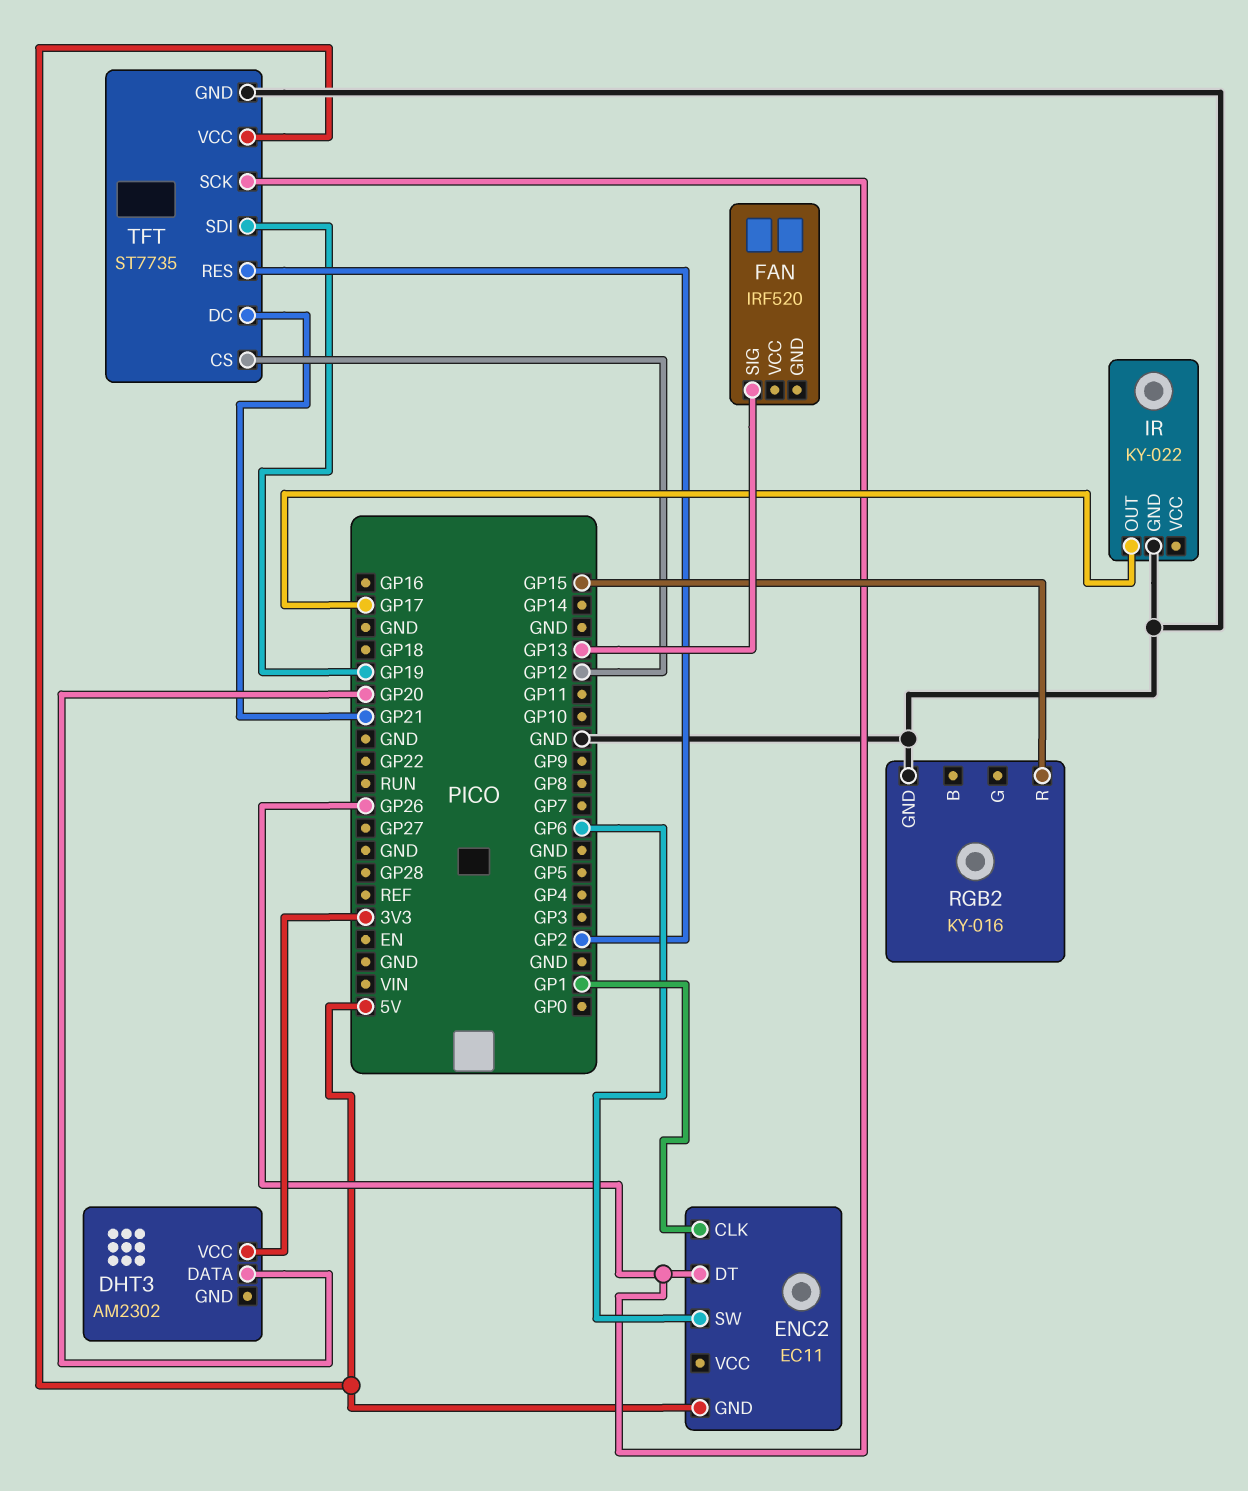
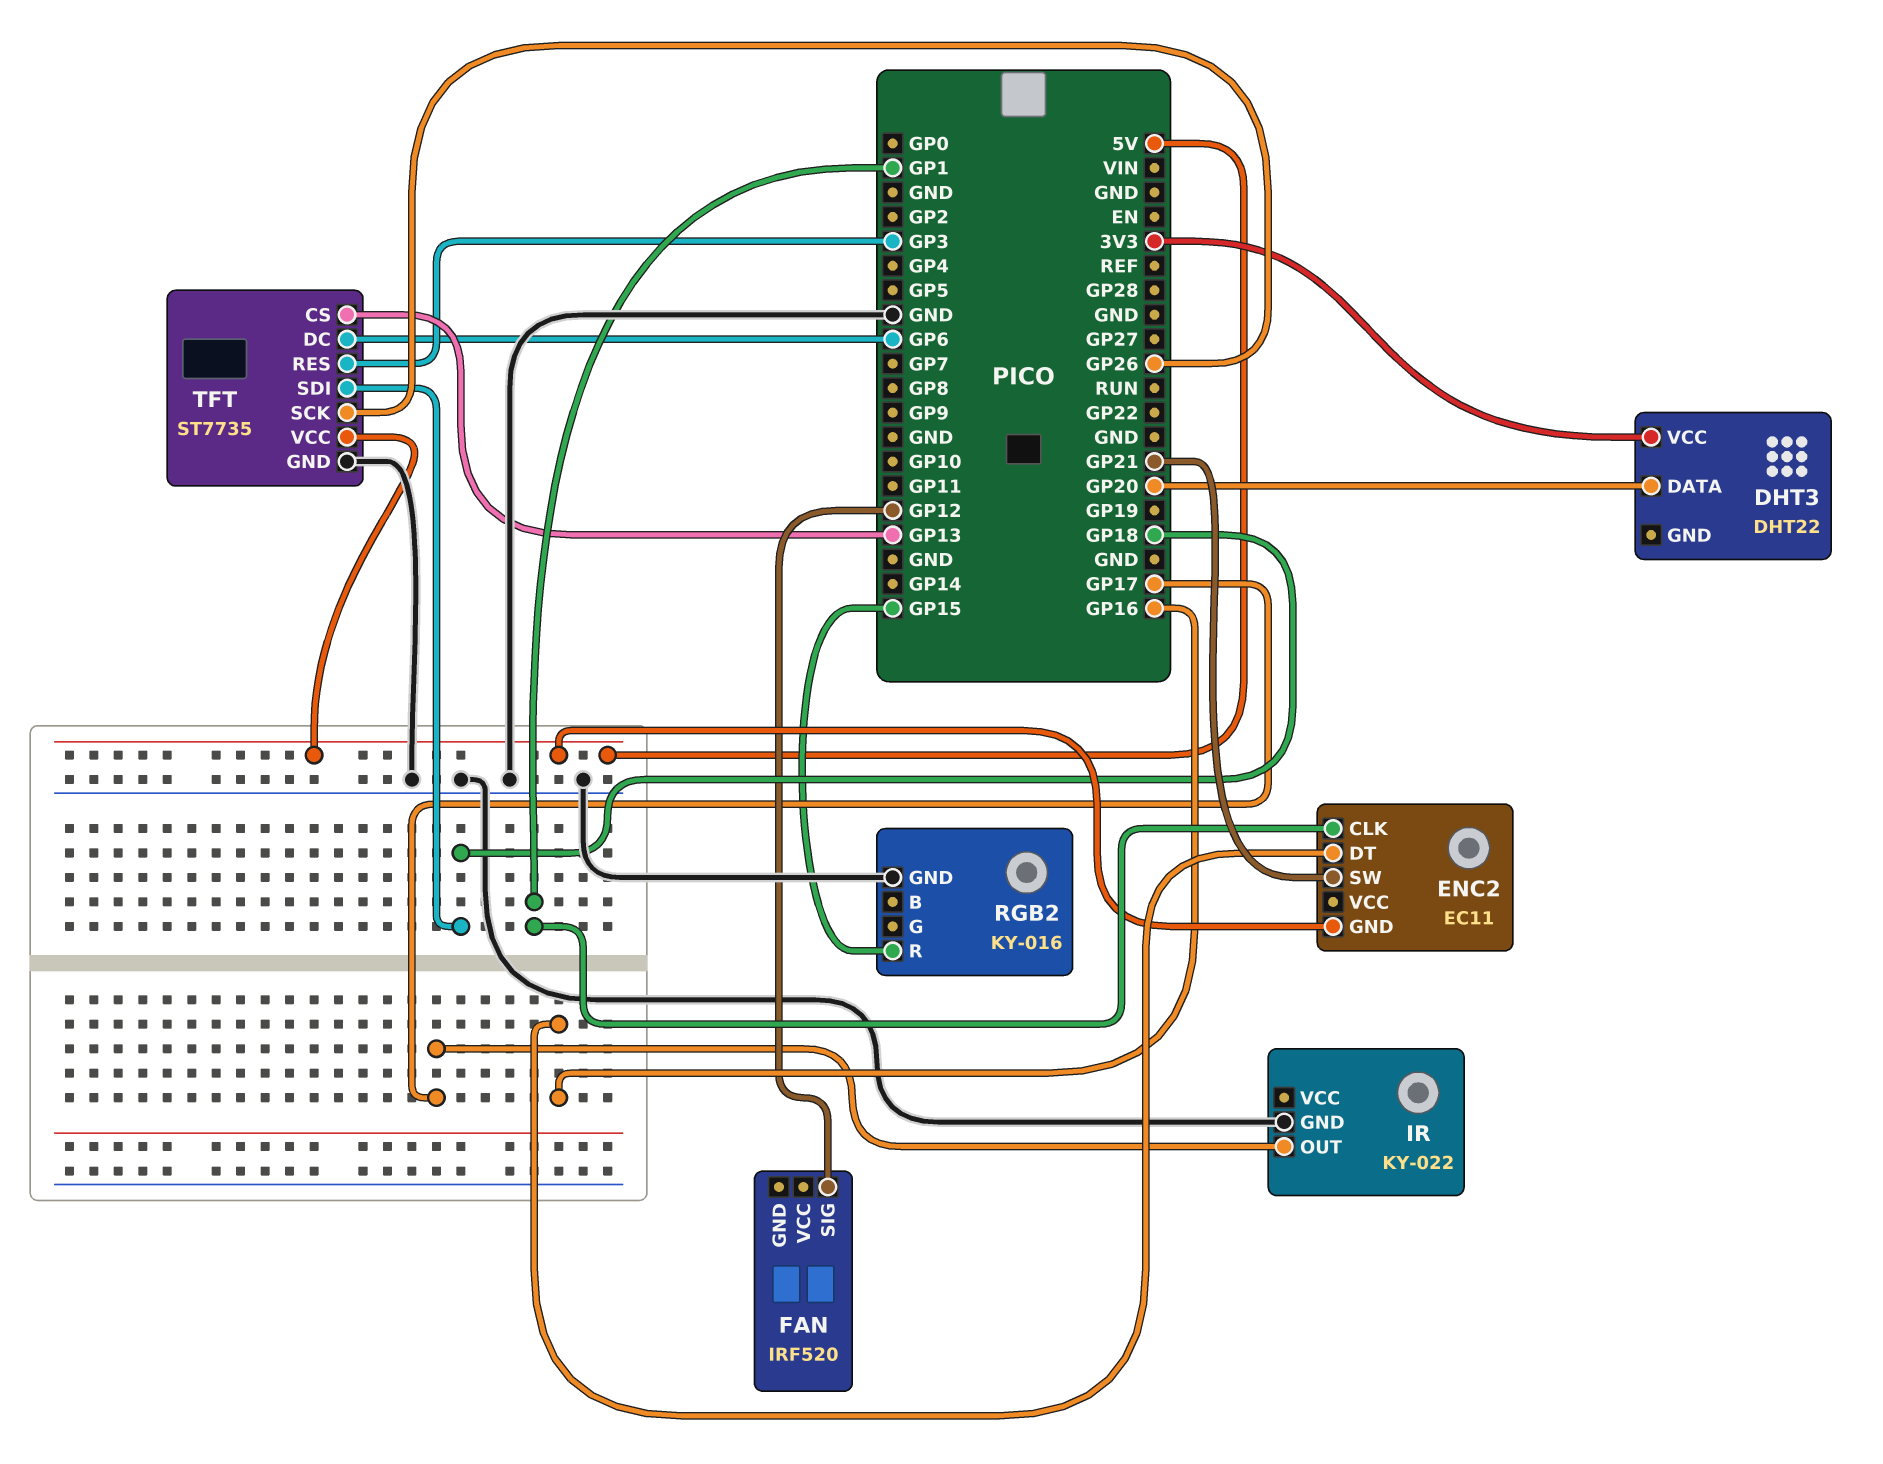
DHT3: AM2302 -> DHT22
ENC2 pin DT: GP26 -> GP16
ENC2 pin SW: GP6 -> GP21
FAN pin SIG: GP13 -> GP12
TFT pin CS: GP12 -> GP13
TFT pin DC: GP21 -> GP6
TFT pin RES: GP2 -> GP3
TFT pin SDI: GP19 -> GP18

